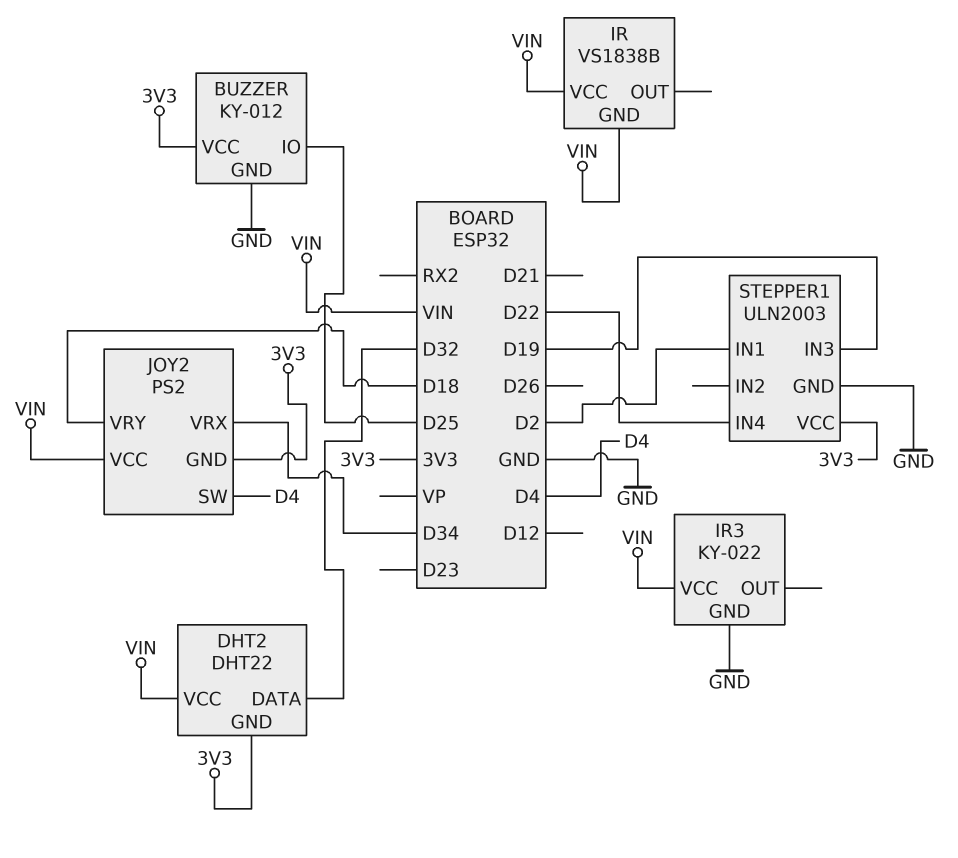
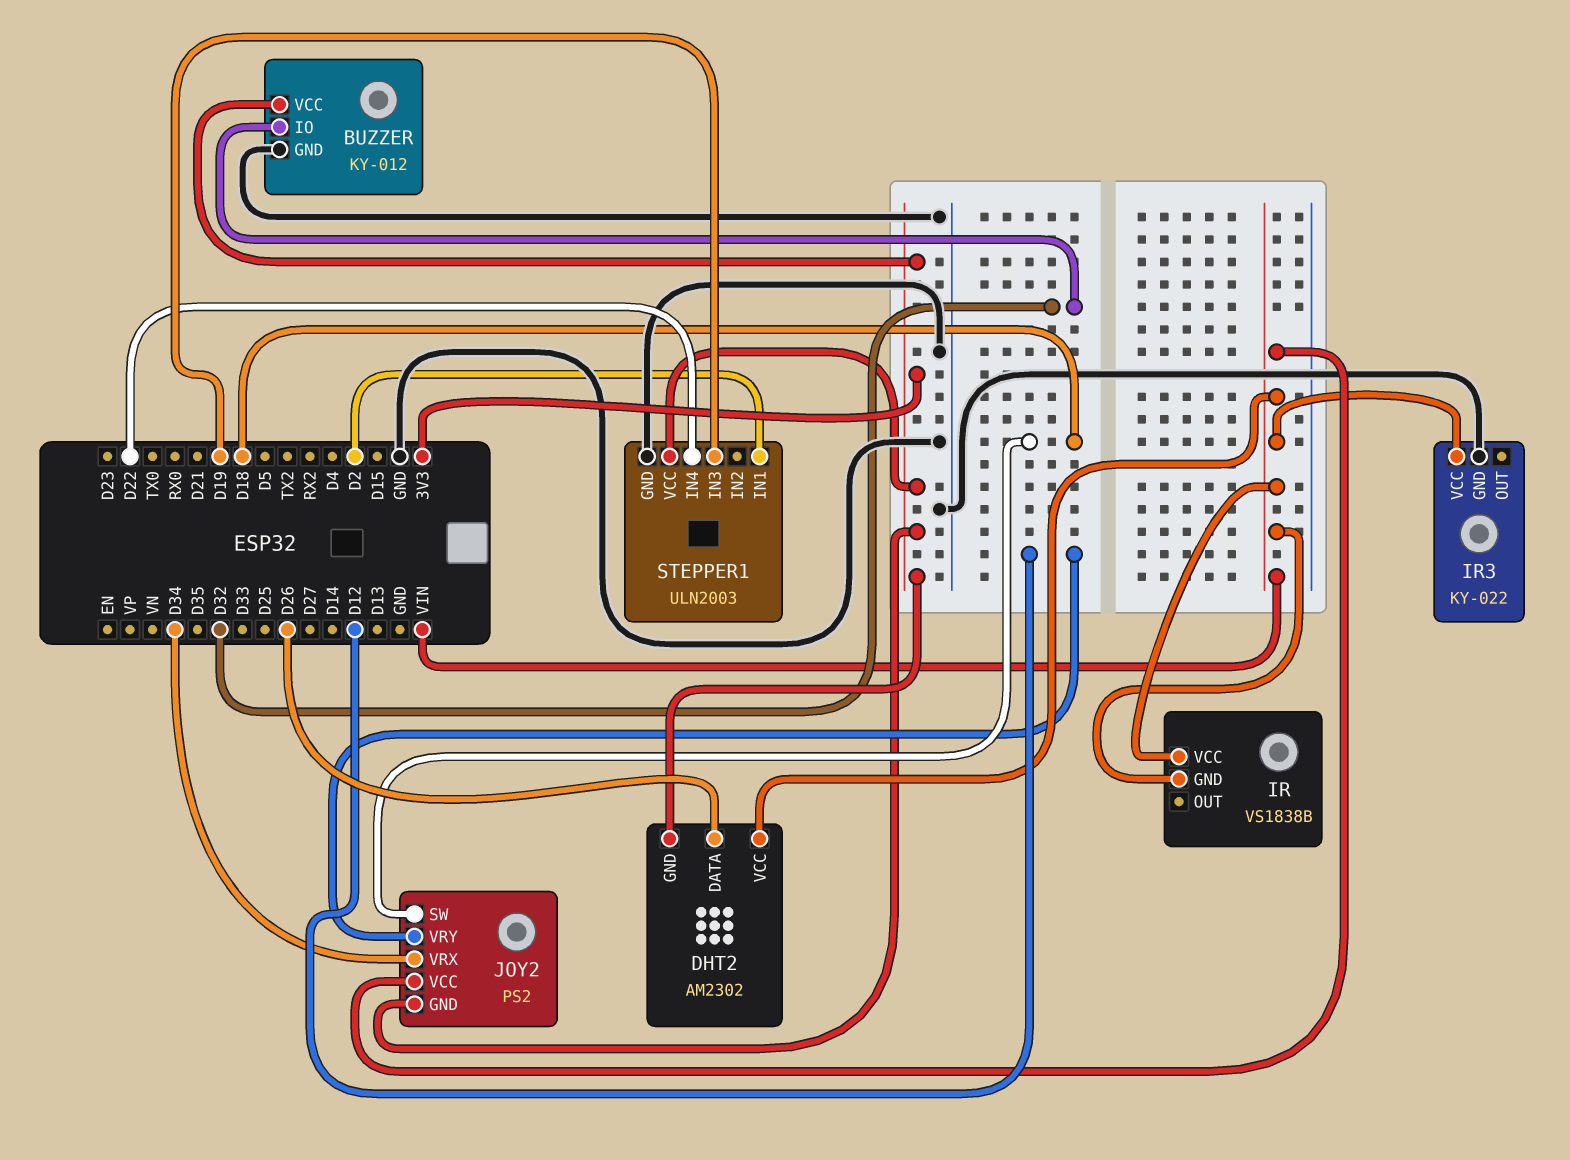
BUZZER pin IO: D25 -> D32
DHT2: DHT22 -> AM2302
DHT2 pin DATA: D32 -> D26
JOY2 pin SW: D4 -> D18
JOY2 pin VRY: D18 -> D12

